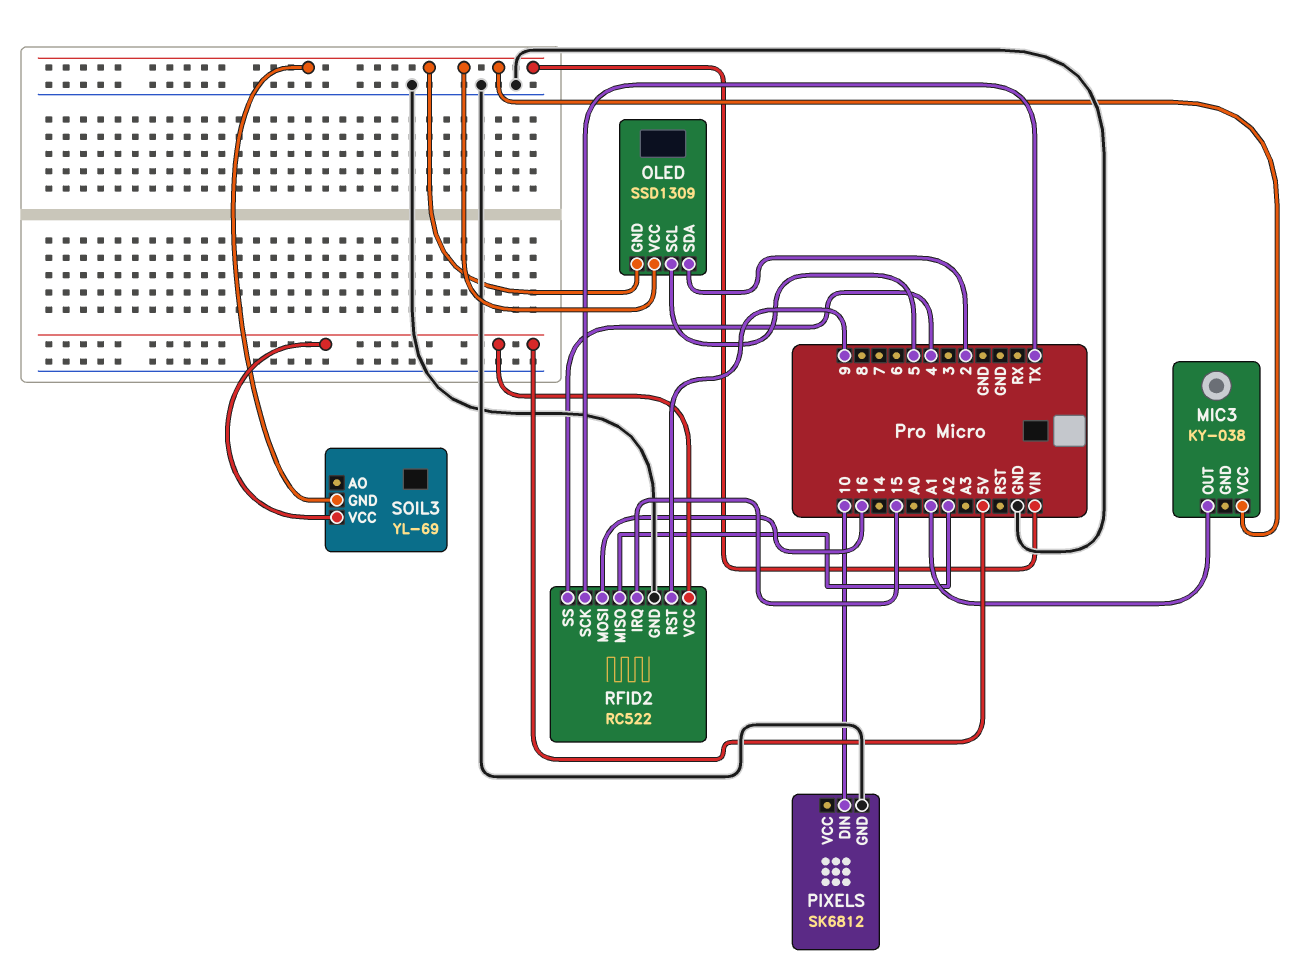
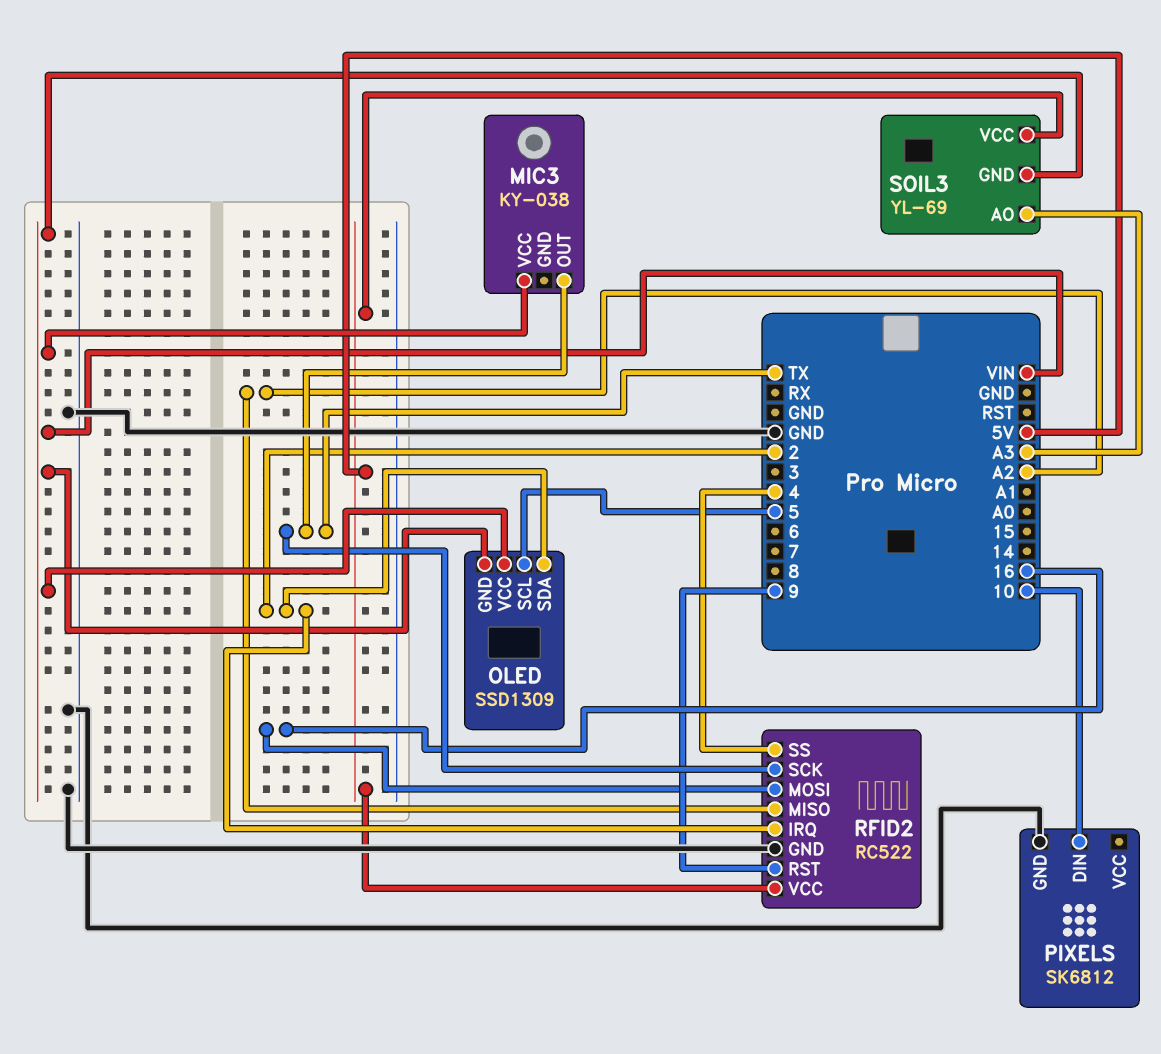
MIC3 pin OUT: A1 -> TX
RFID2 pin IRQ: 15 -> 2
SOIL3 pin AO: none -> A3

